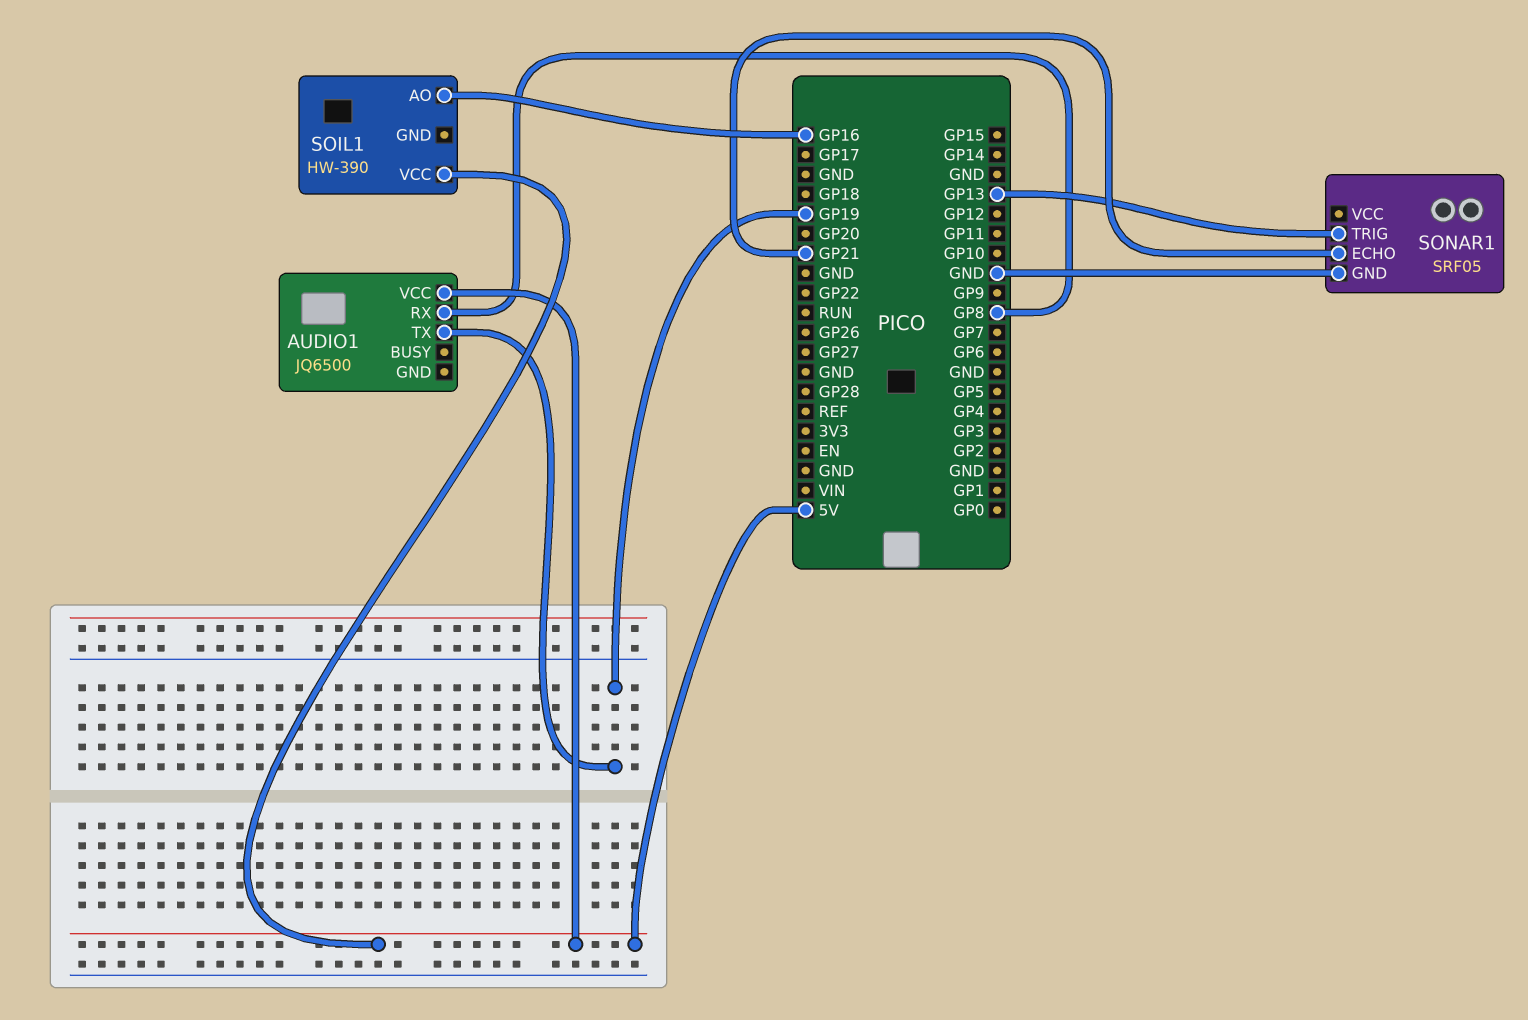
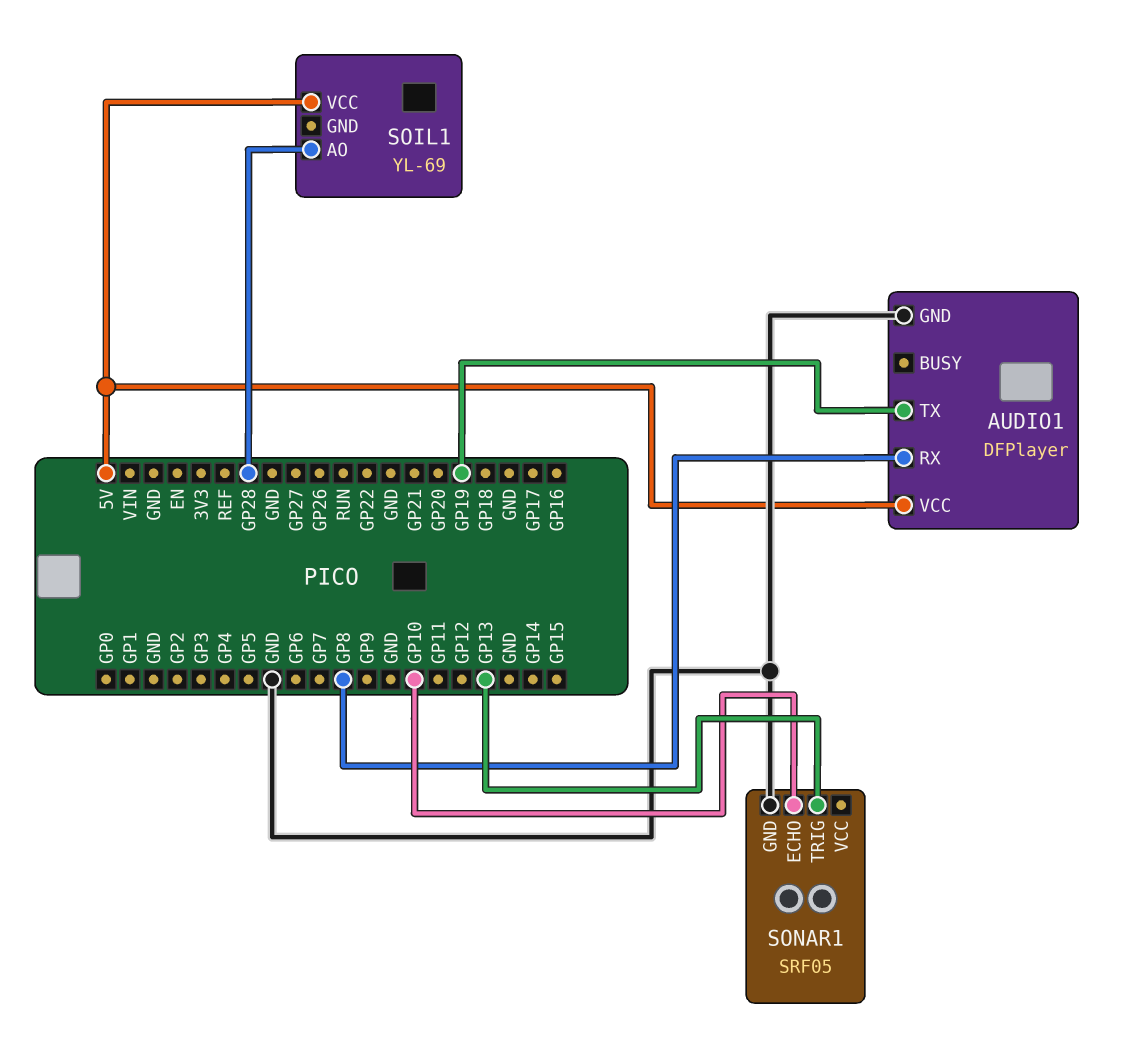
AUDIO1: JQ6500 -> DFPlayer
AUDIO1 pin GND: none -> GND
SOIL1: HW-390 -> YL-69
SOIL1 pin AO: GP16 -> GP28
SONAR1 pin ECHO: GP21 -> GP10

